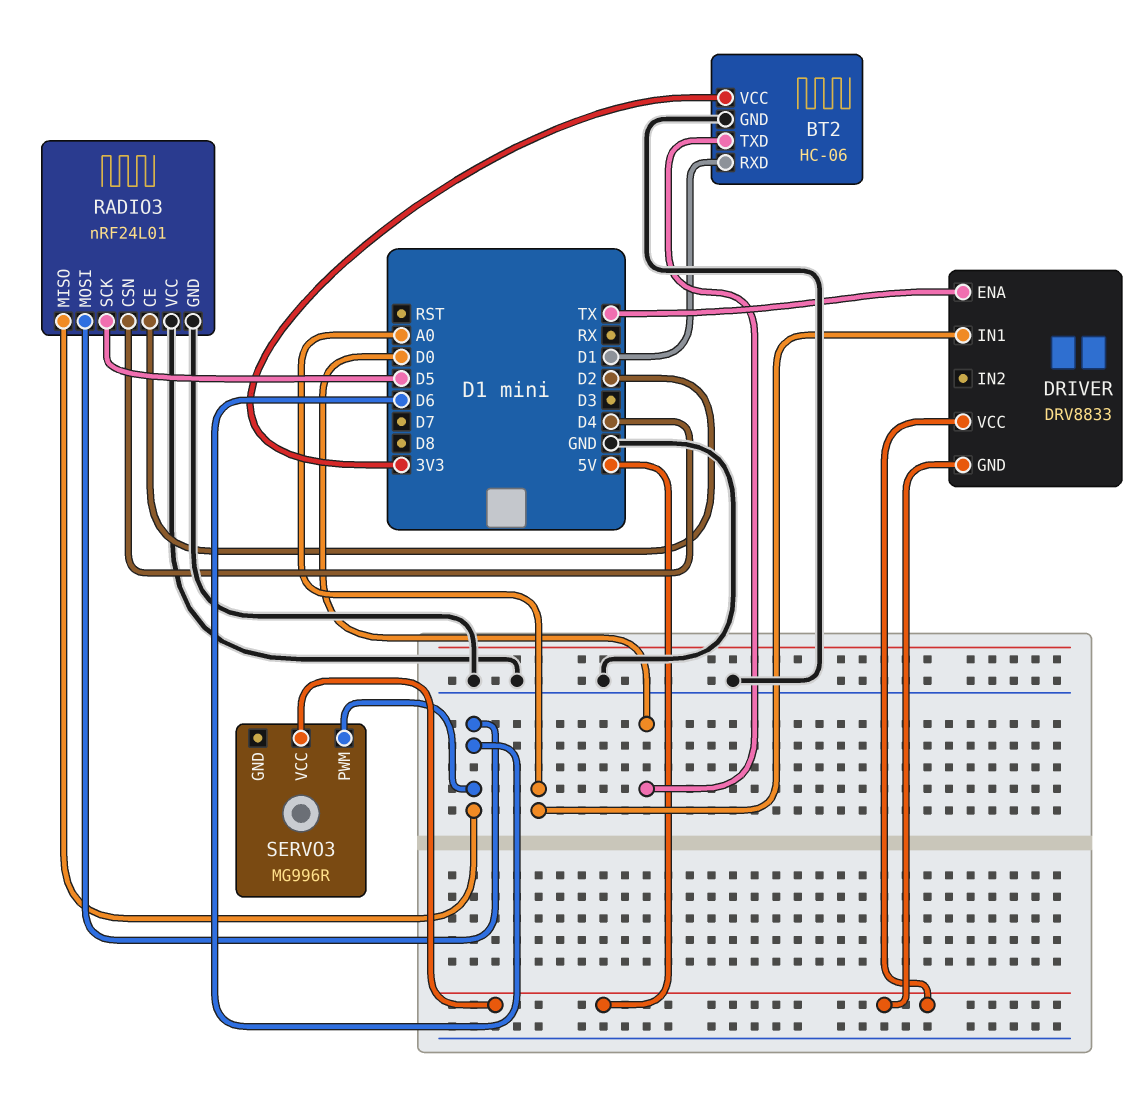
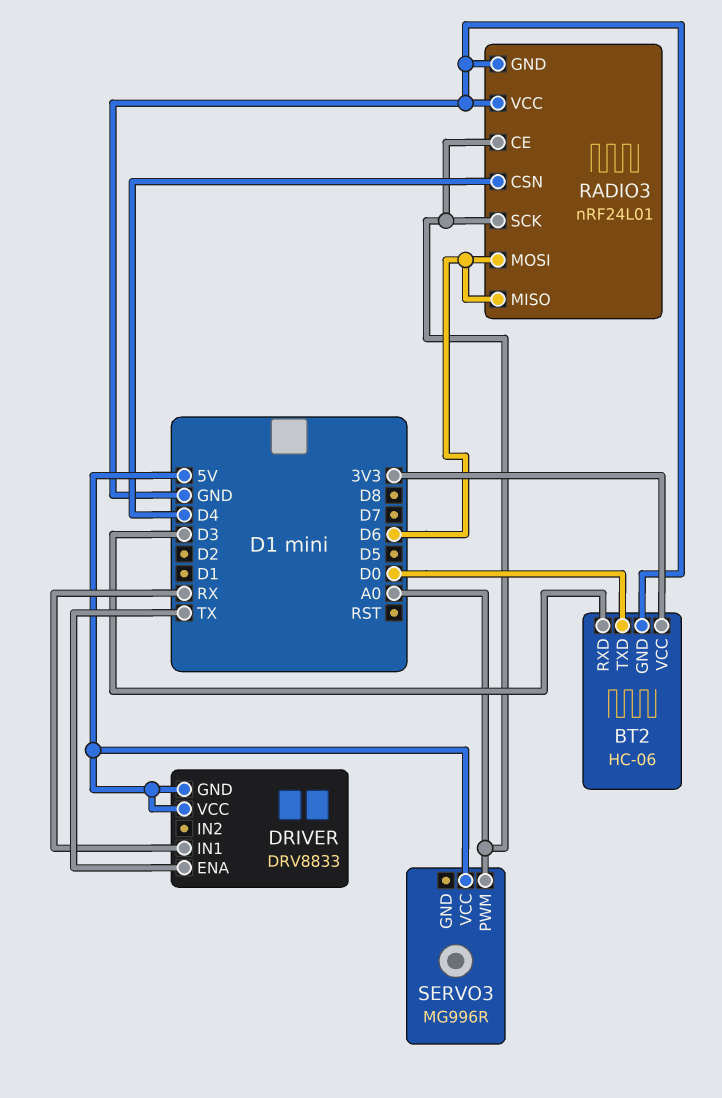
BT2 pin RXD: D1 -> D3
DRIVER pin IN1: A0 -> RX
RADIO3 pin CE: D2 -> A0
RADIO3 pin SCK: D5 -> A0
SERVO3 pin PWM: D6 -> A0

